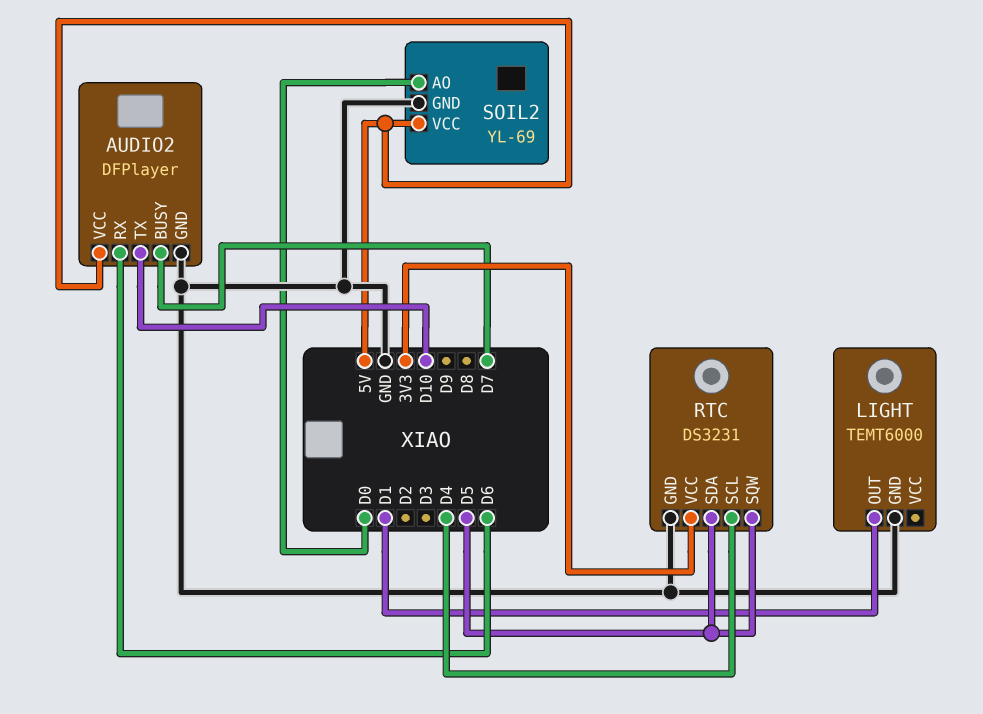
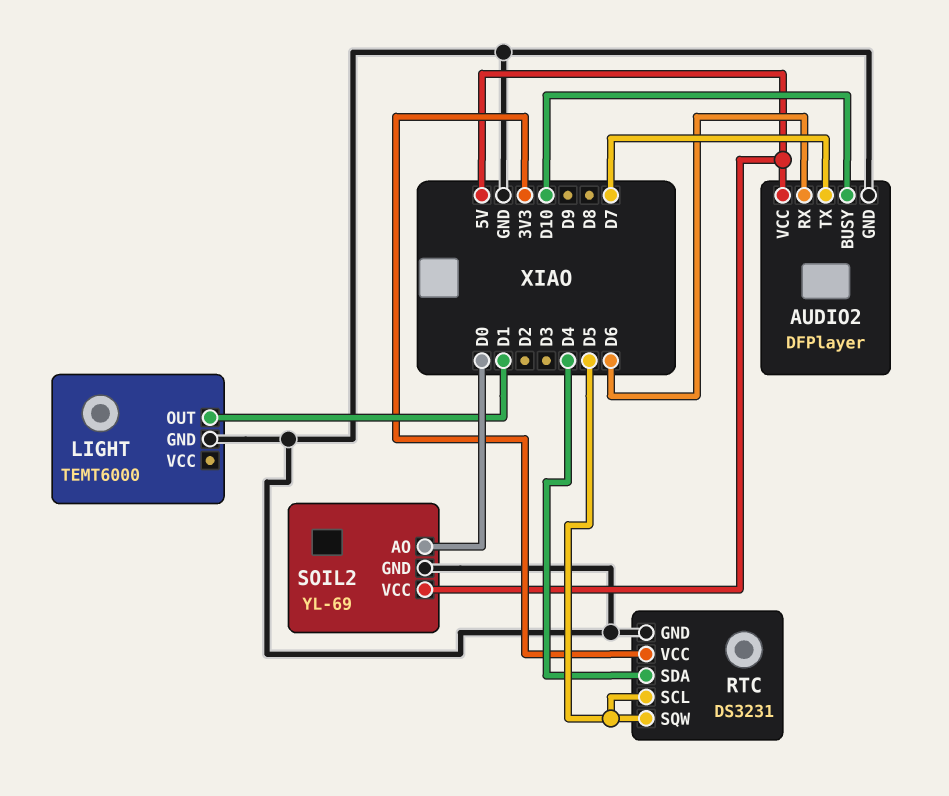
AUDIO2 pin BUSY: D7 -> D10
AUDIO2 pin TX: D10 -> D7
RTC pin SCL: D4 -> D5
RTC pin SDA: D5 -> D4

